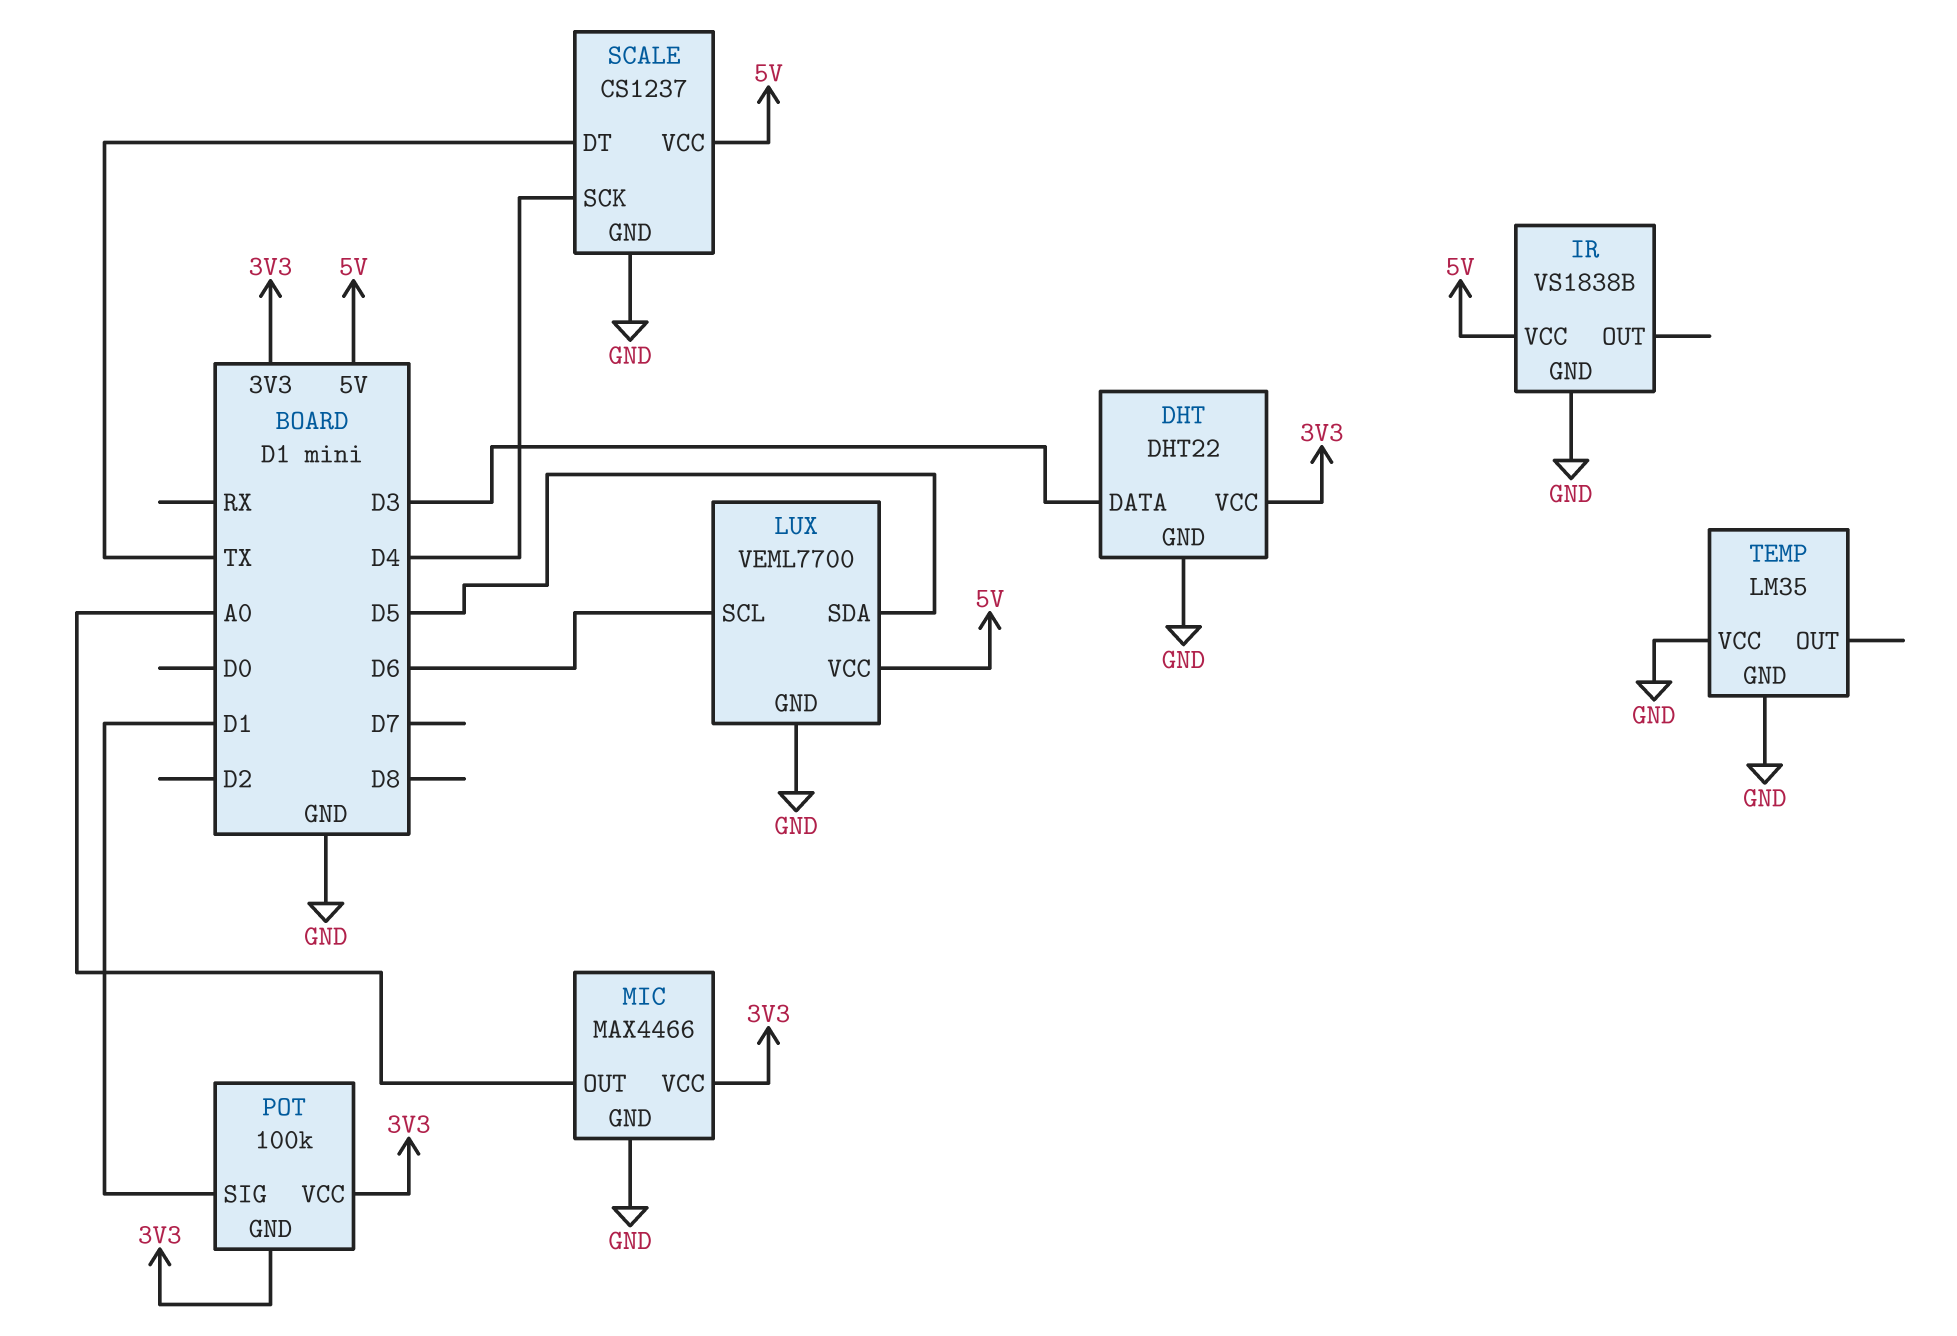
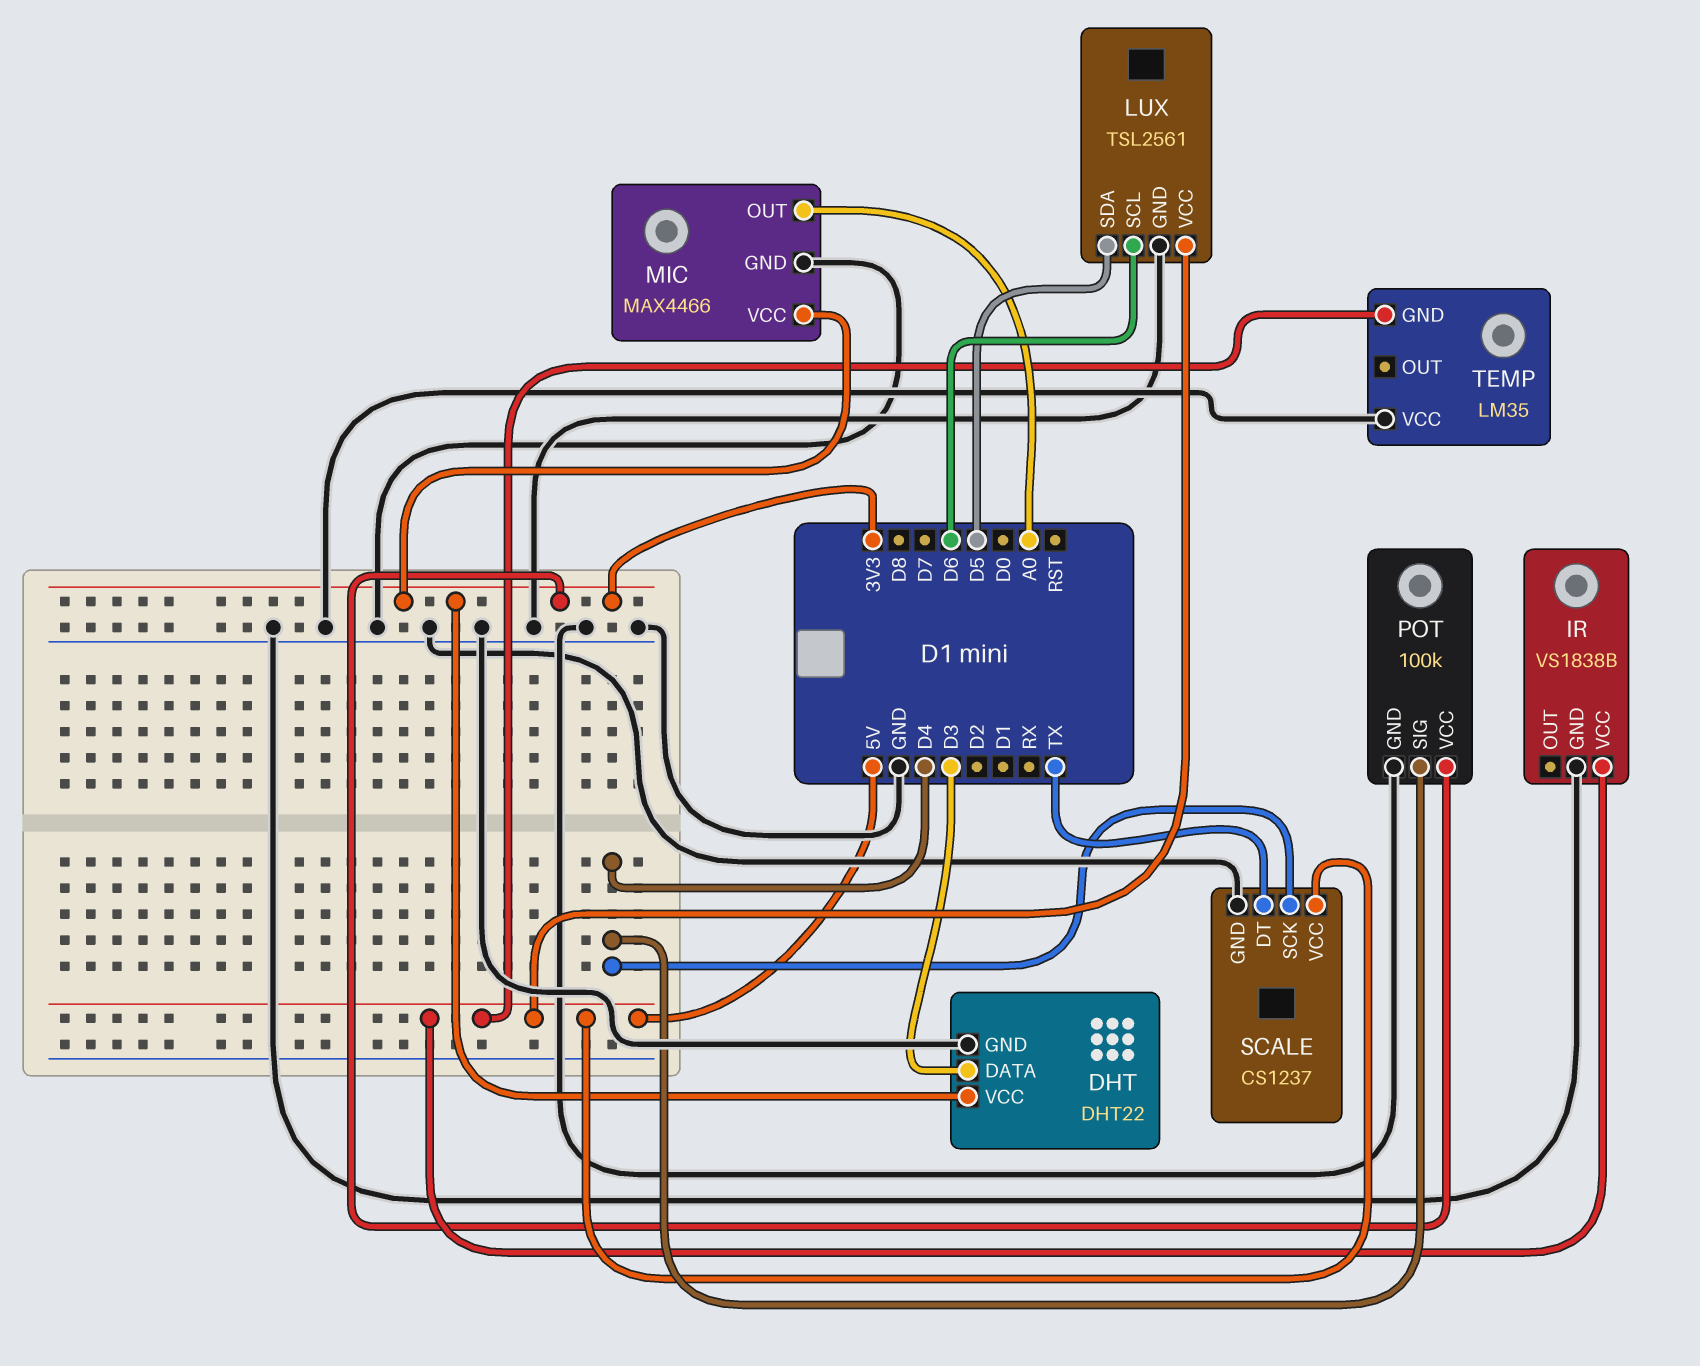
LUX: VEML7700 -> TSL2561
POT pin GND: 3V3 -> GND
POT pin SIG: D1 -> D4
TEMP pin GND: GND -> 5V

